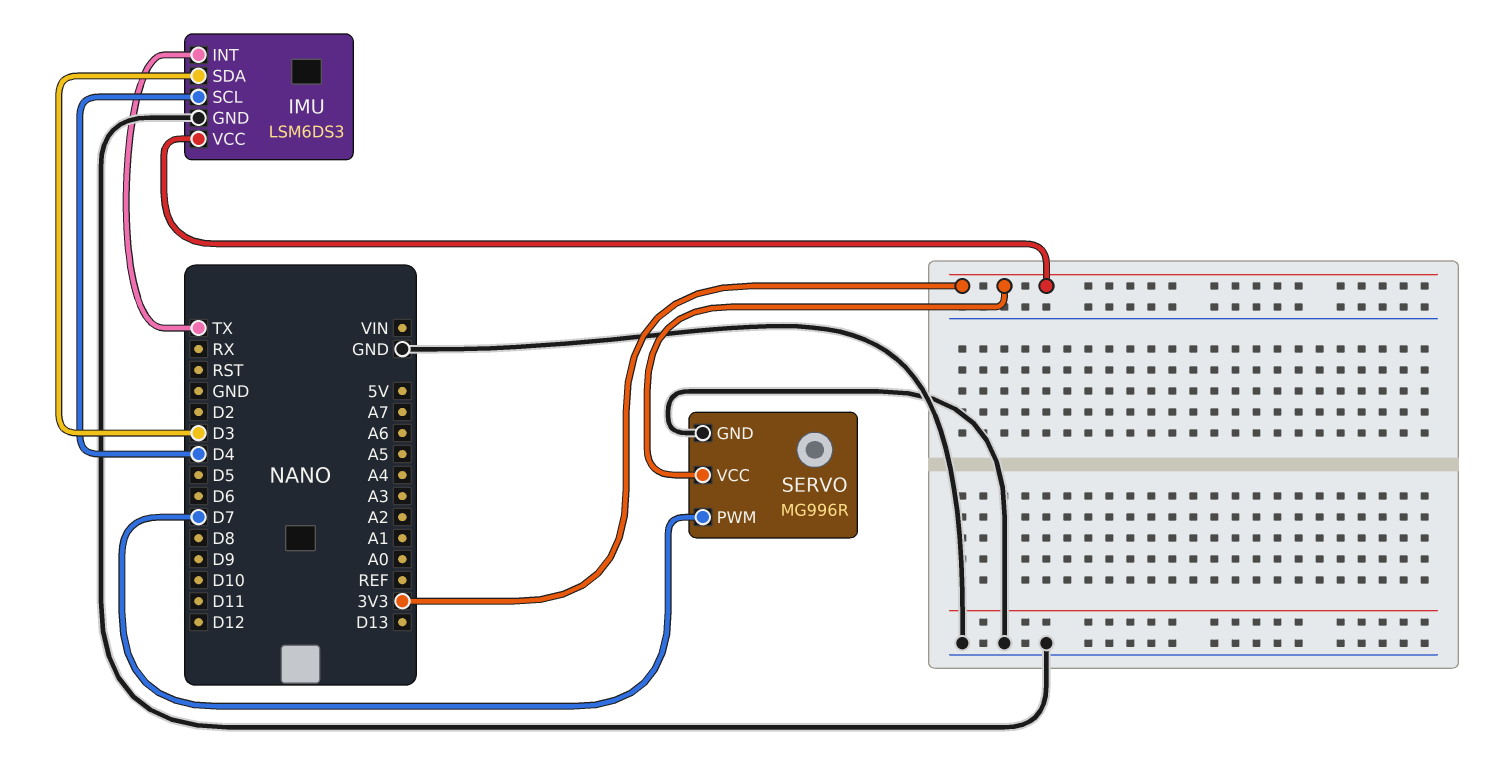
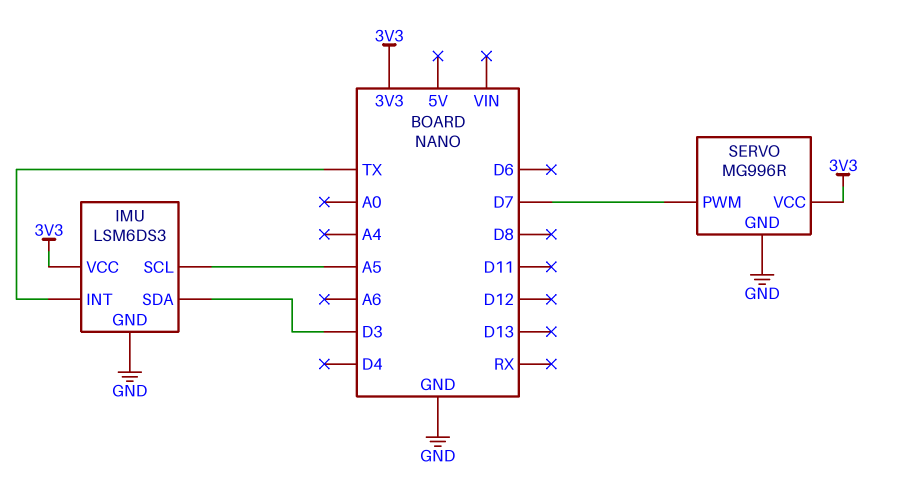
IMU pin SCL: D4 -> A5

